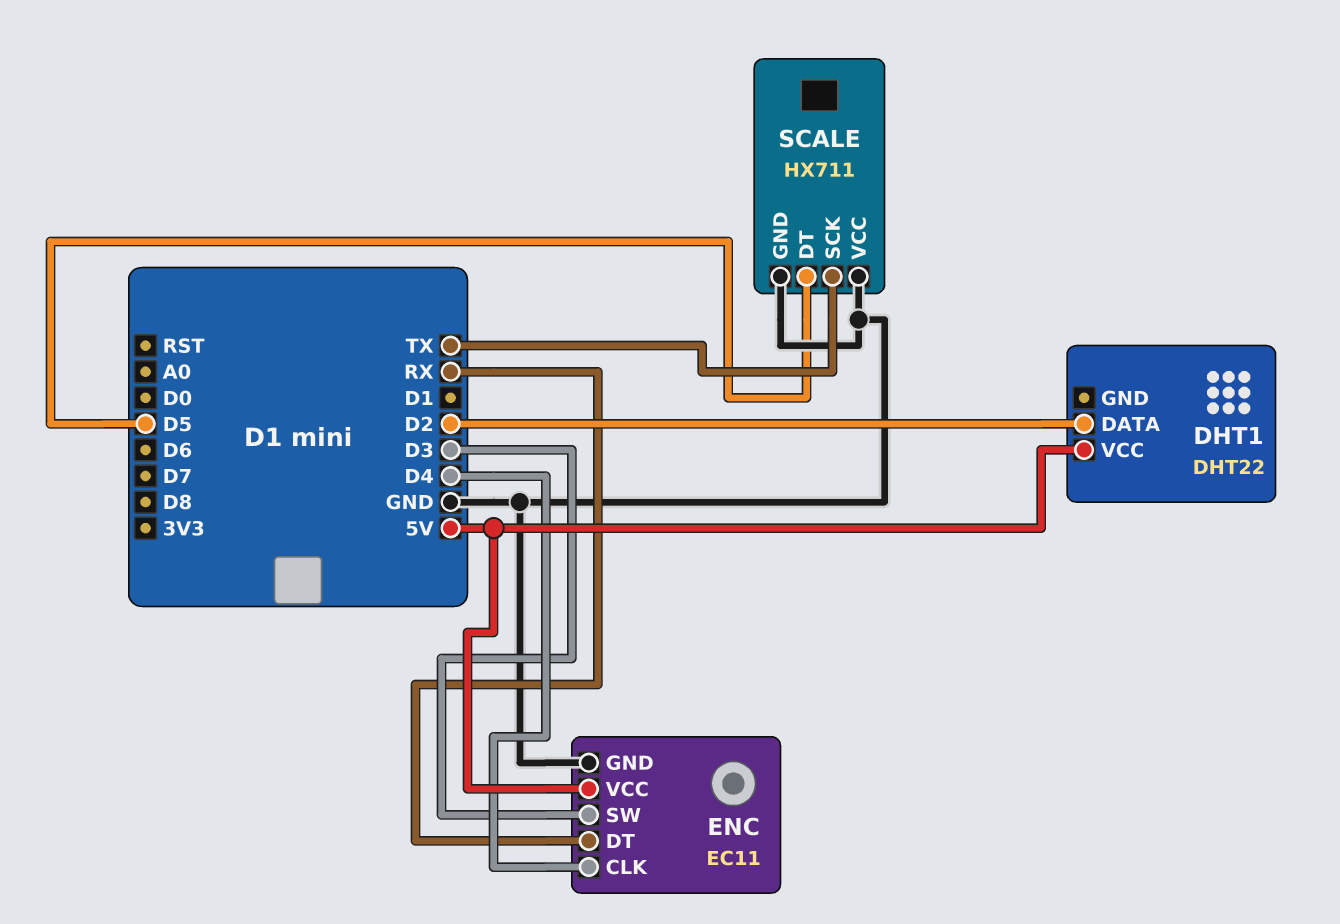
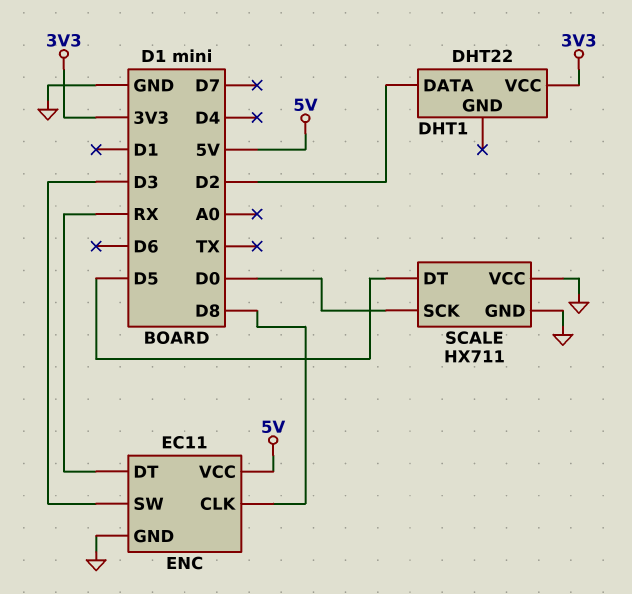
DHT1 pin VCC: 5V -> 3V3
ENC pin CLK: D4 -> D8
SCALE pin SCK: TX -> D0

